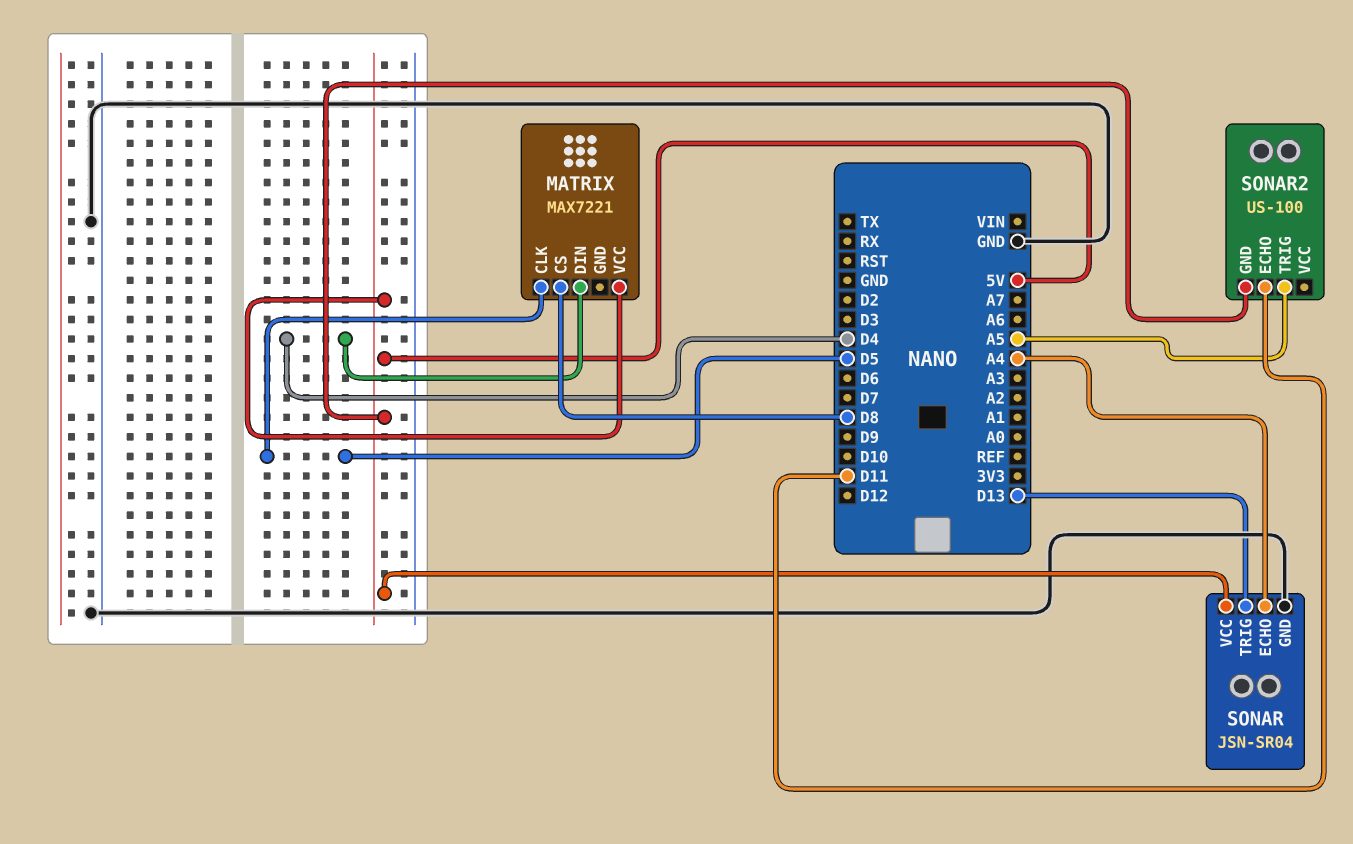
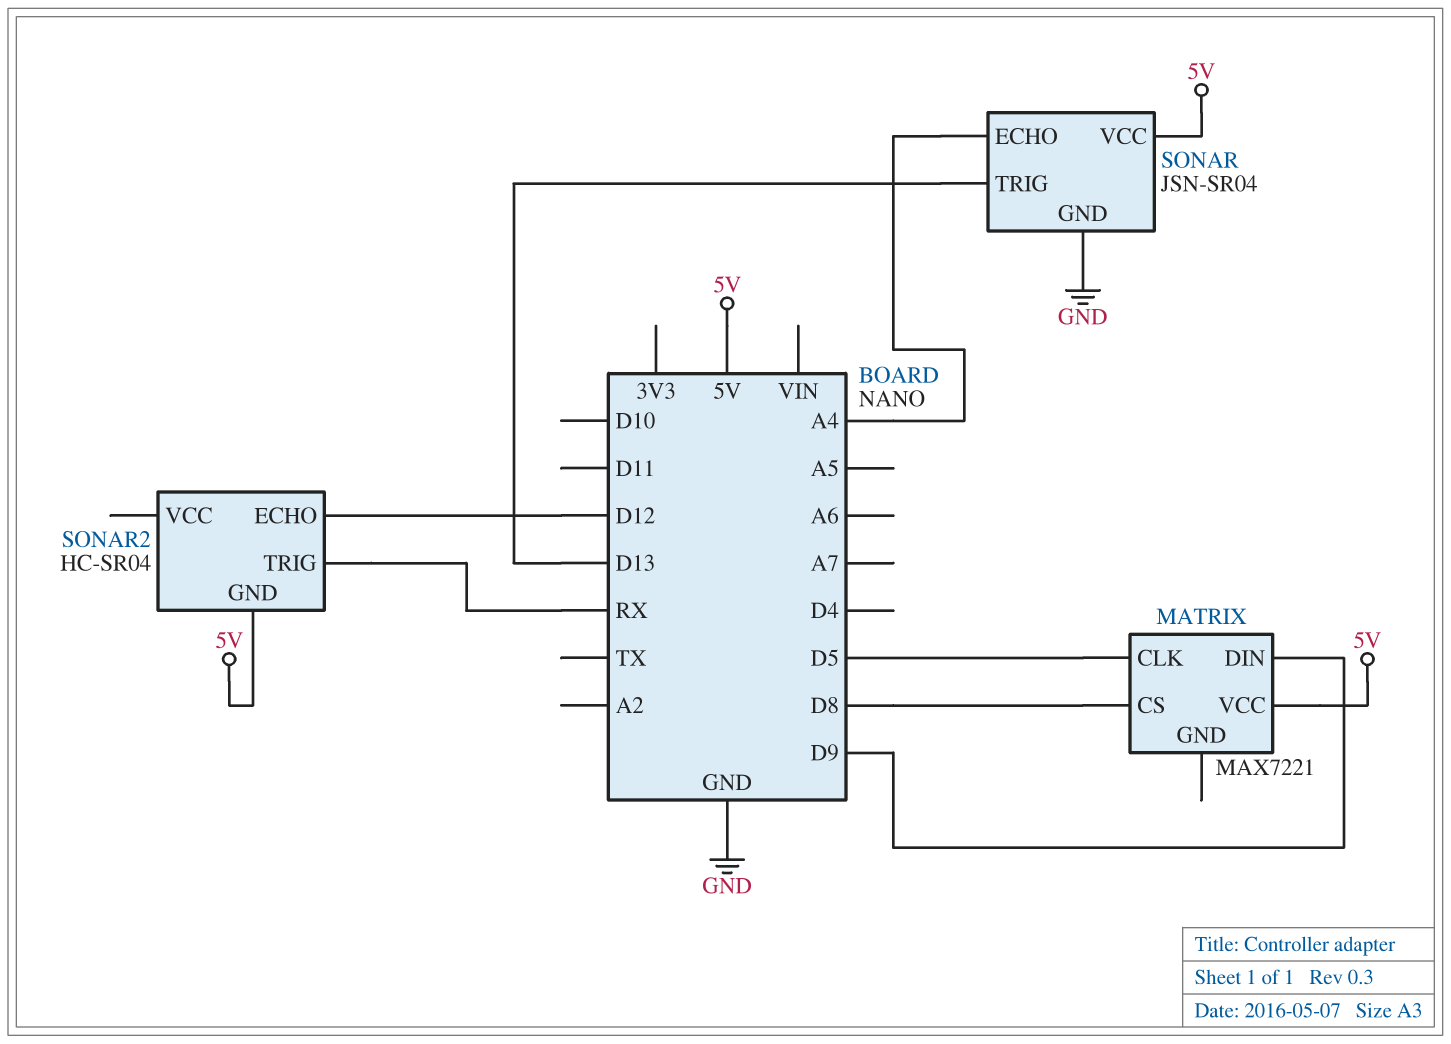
MATRIX pin DIN: D4 -> D9
SONAR2: US-100 -> HC-SR04
SONAR2 pin ECHO: D11 -> D12
SONAR2 pin TRIG: A5 -> RX

